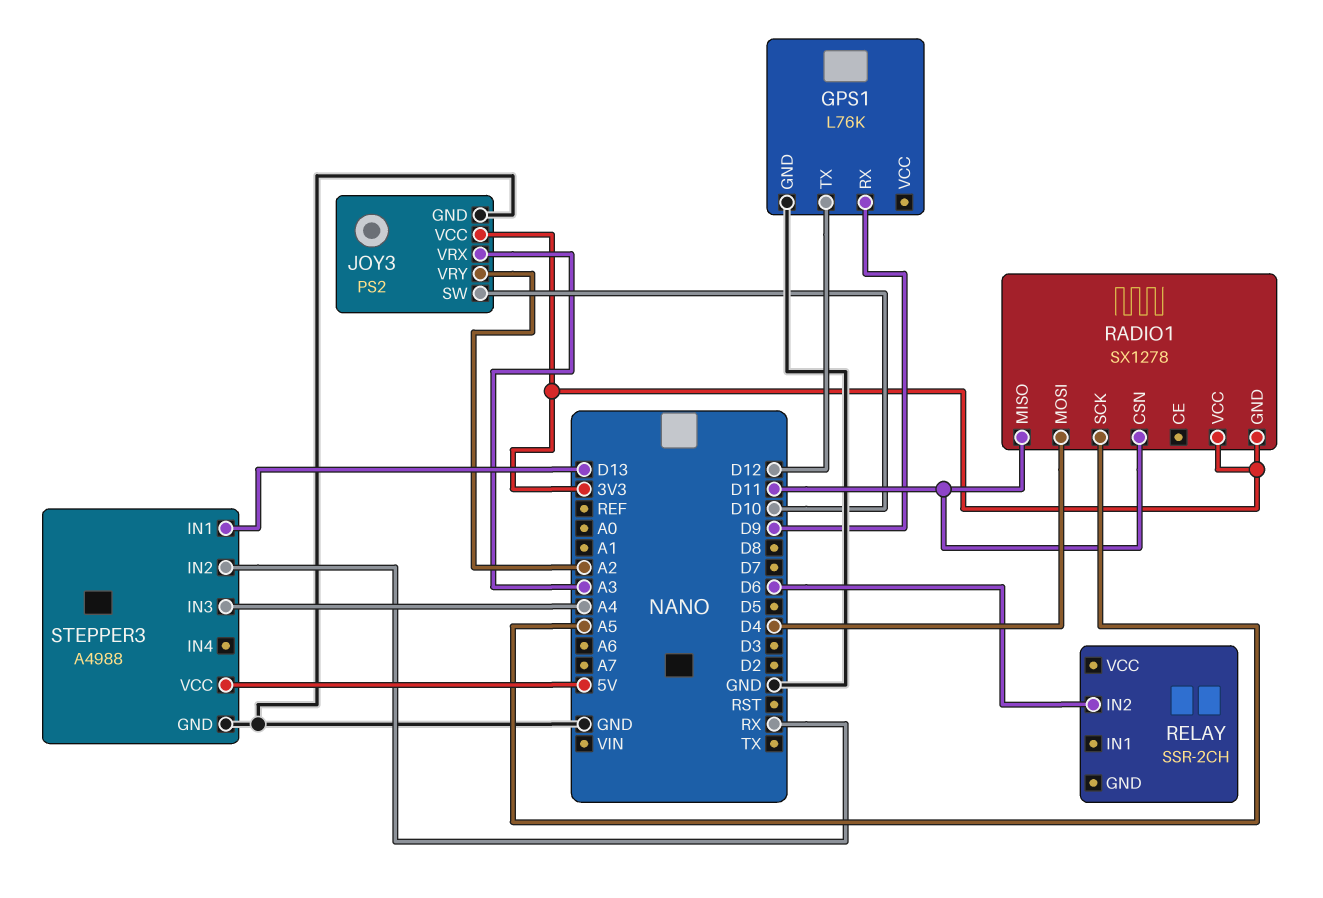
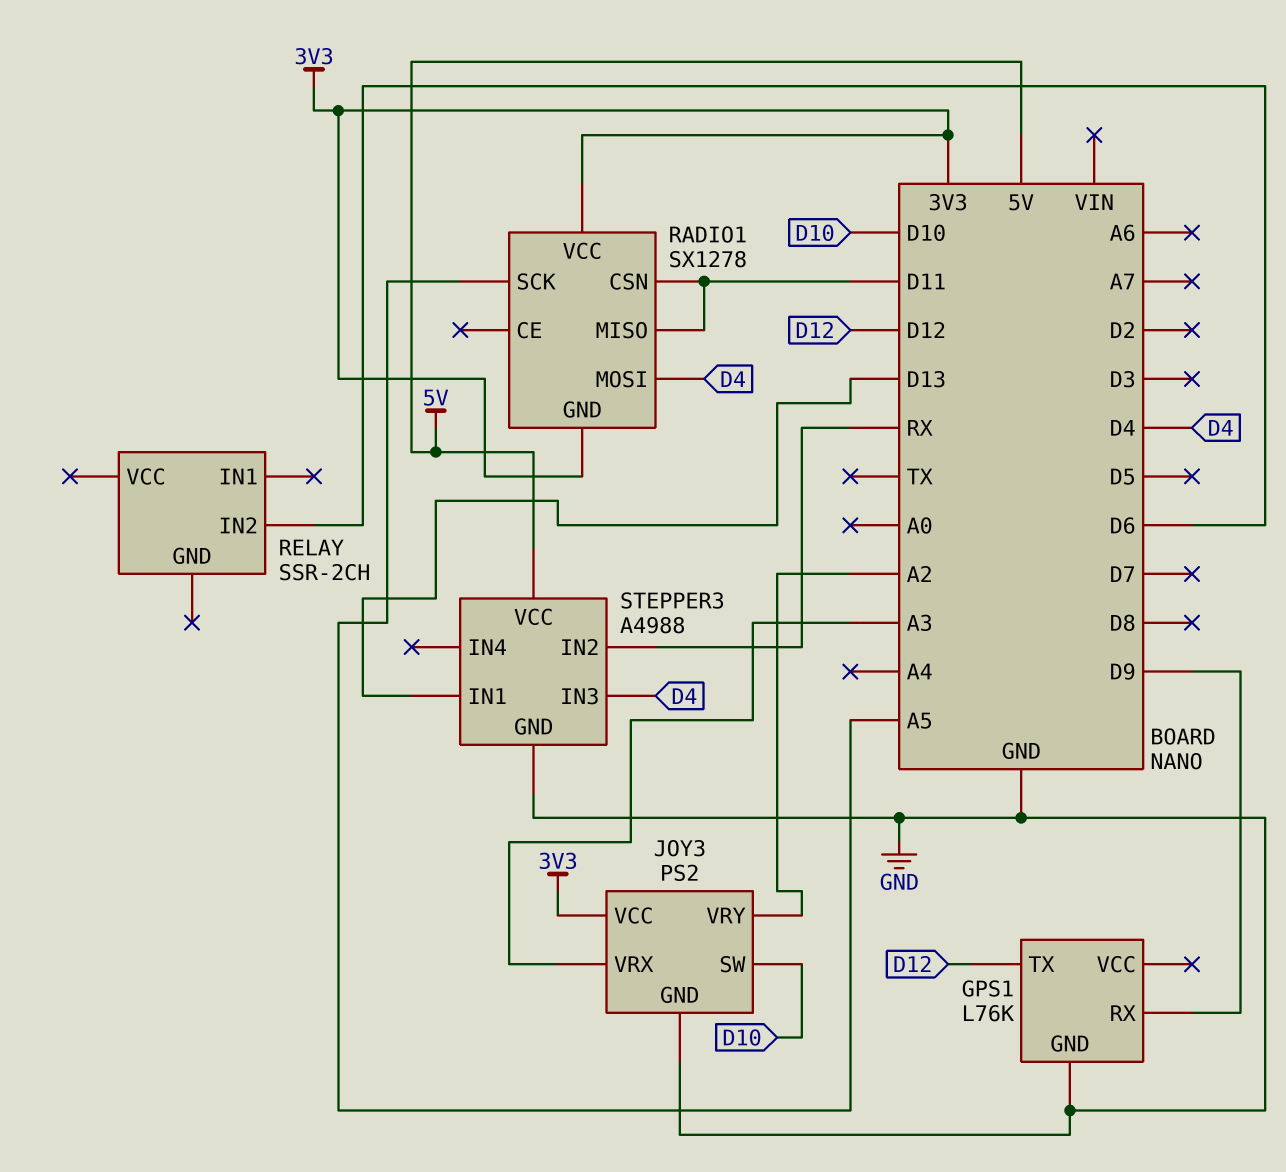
STEPPER3 pin IN3: A4 -> D4

